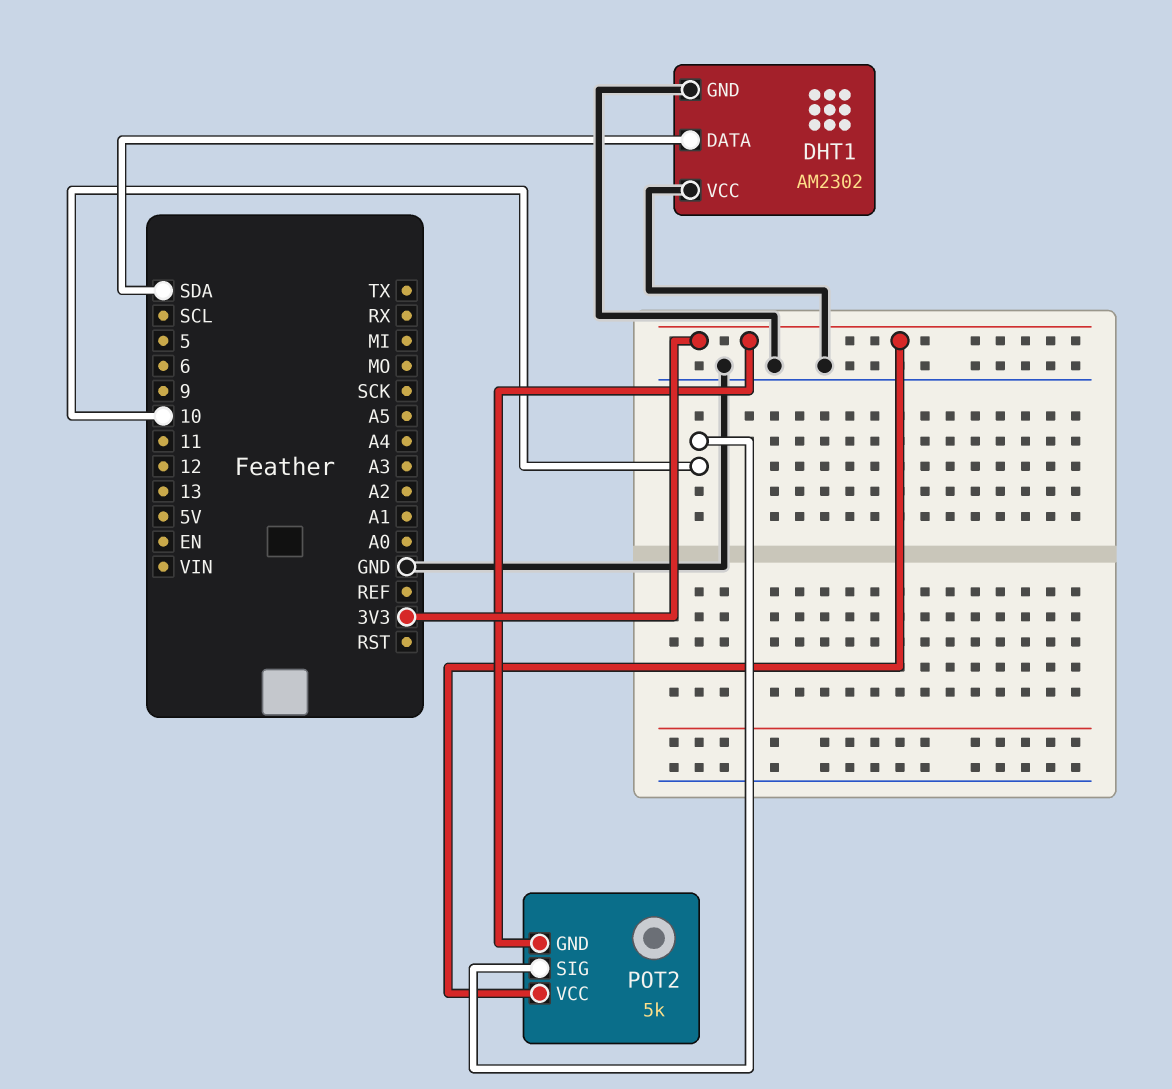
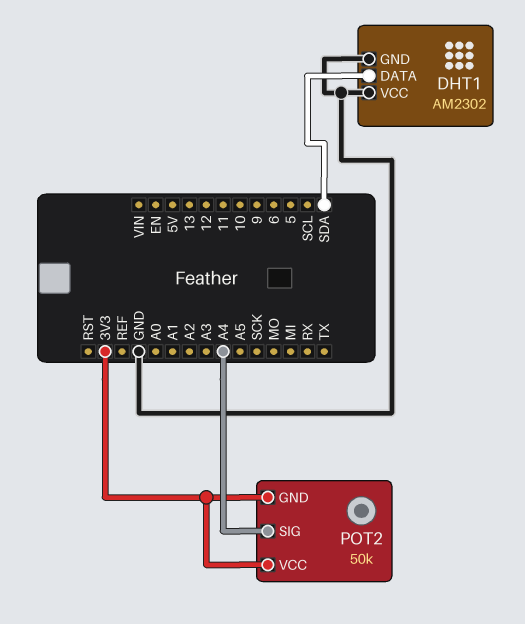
POT2: 5k -> 50k
POT2 pin SIG: 10 -> A4

